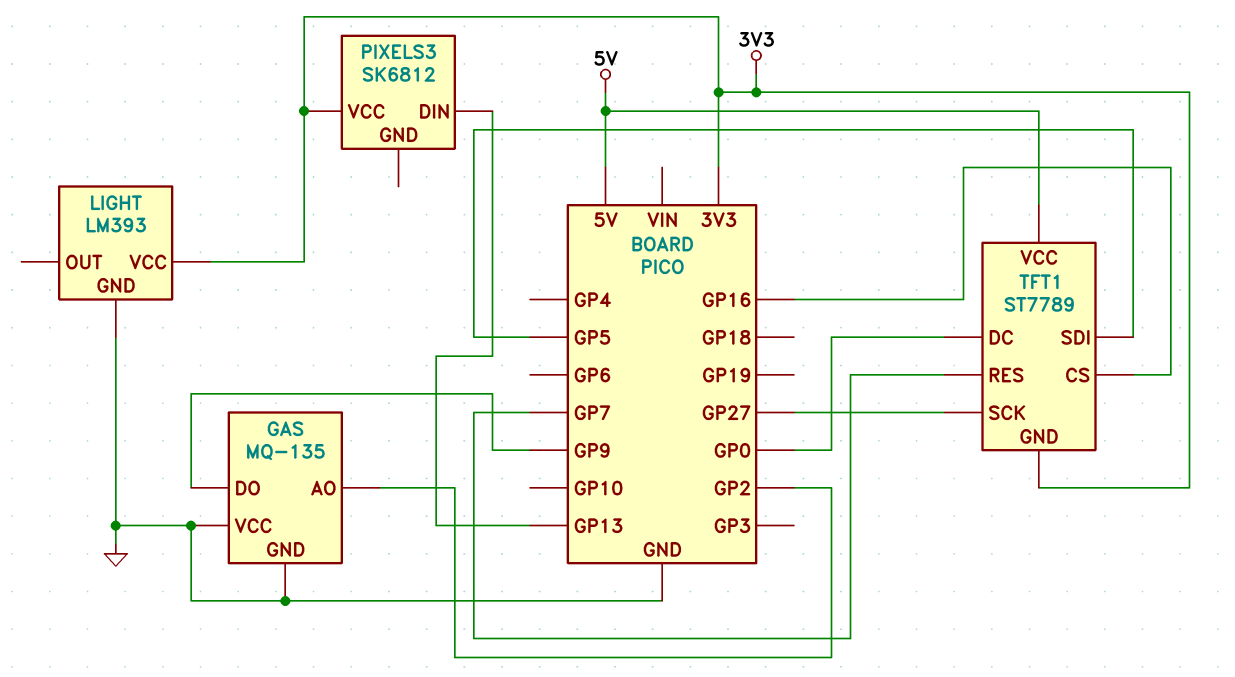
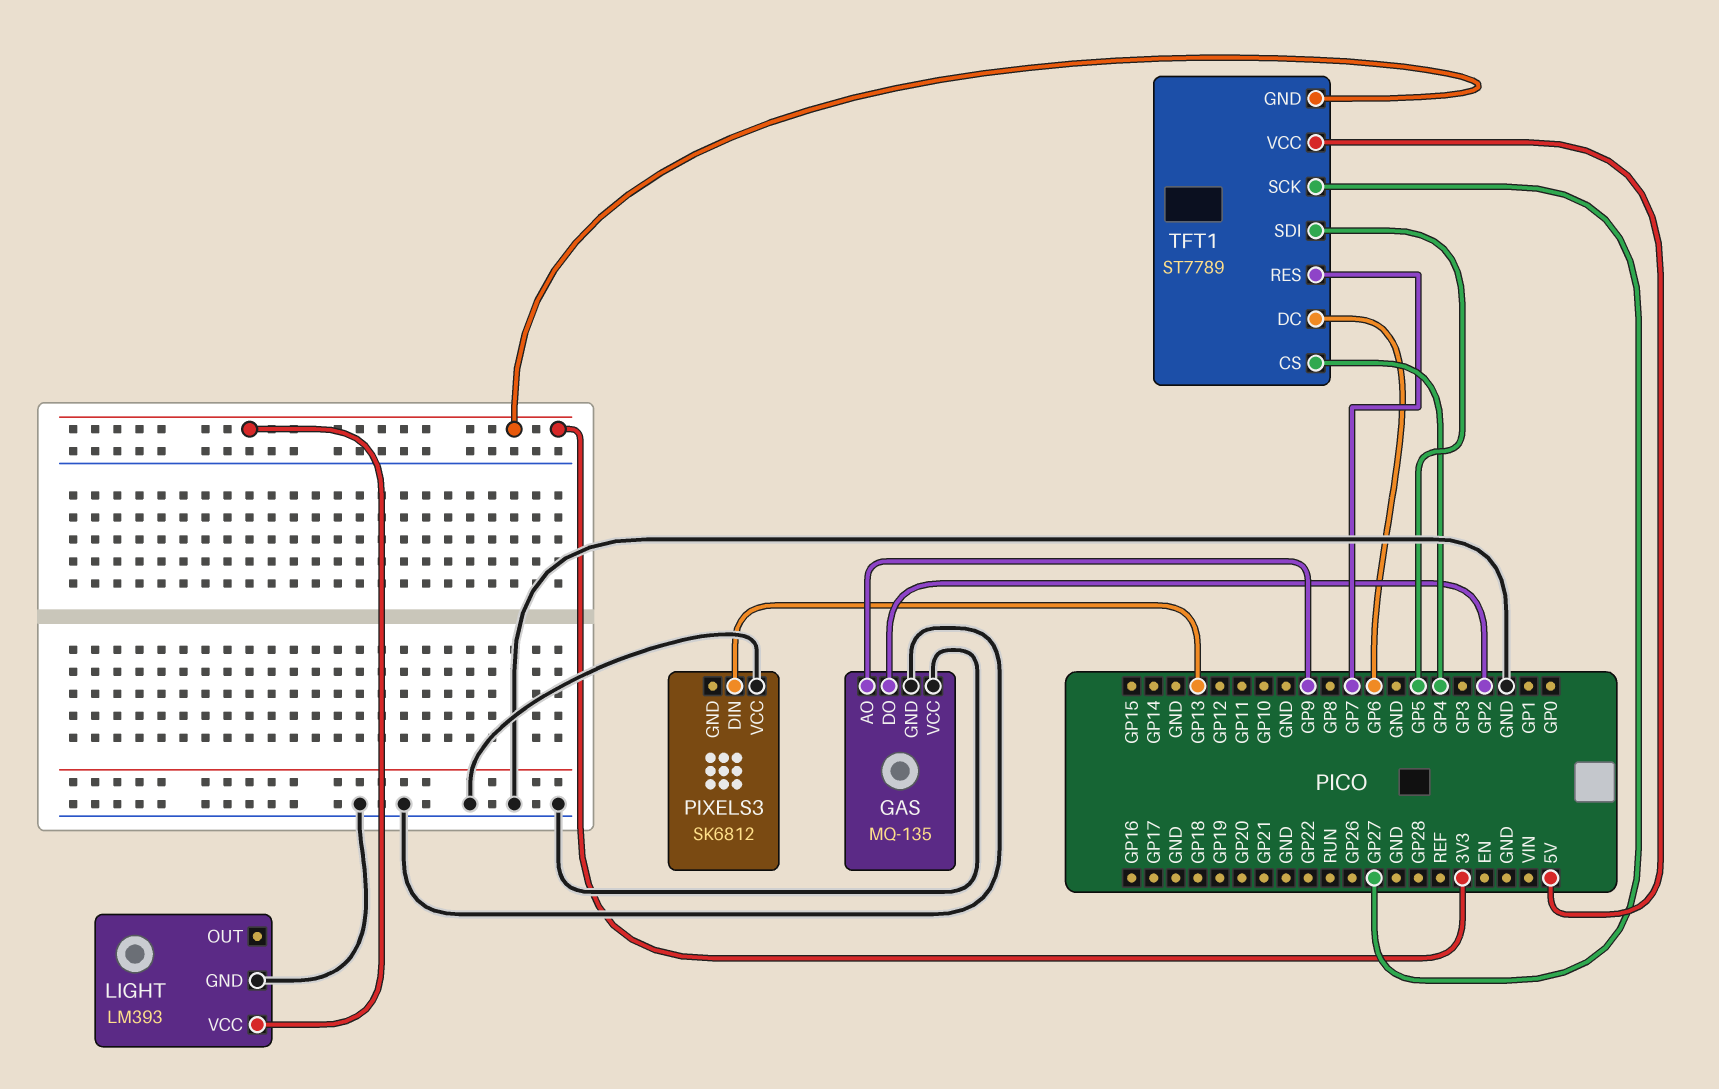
GAS pin AO: GP2 -> GP9
GAS pin DO: GP9 -> GP2
PIXELS3 pin VCC: 3V3 -> GND
TFT1 pin CS: GP16 -> GP4
TFT1 pin DC: GP0 -> GP6

